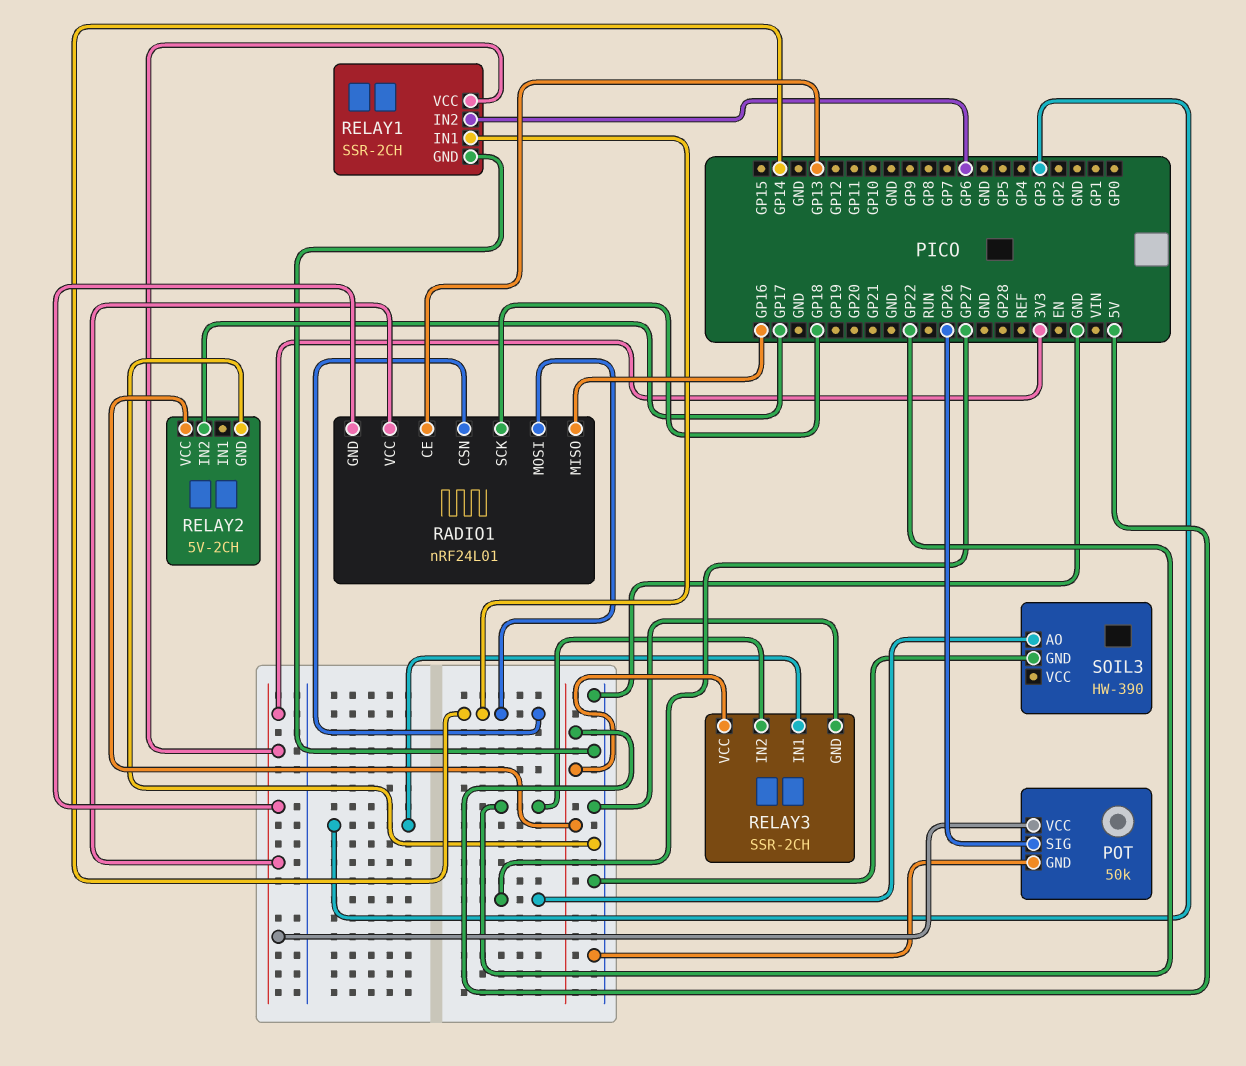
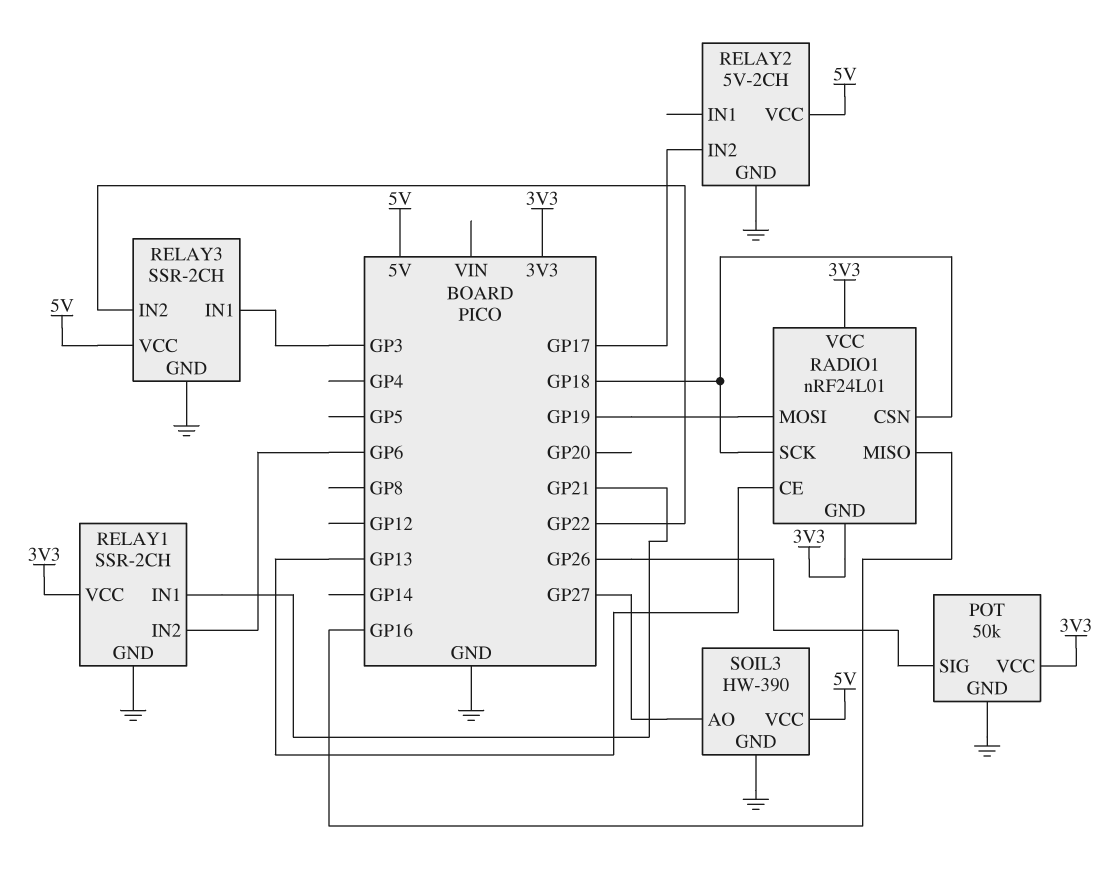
RADIO1 pin CSN: GP14 -> GP18
RADIO1 pin MOSI: GP14 -> GP19
RELAY1 pin IN1: GP14 -> GP21
SOIL3 pin VCC: none -> 5V

